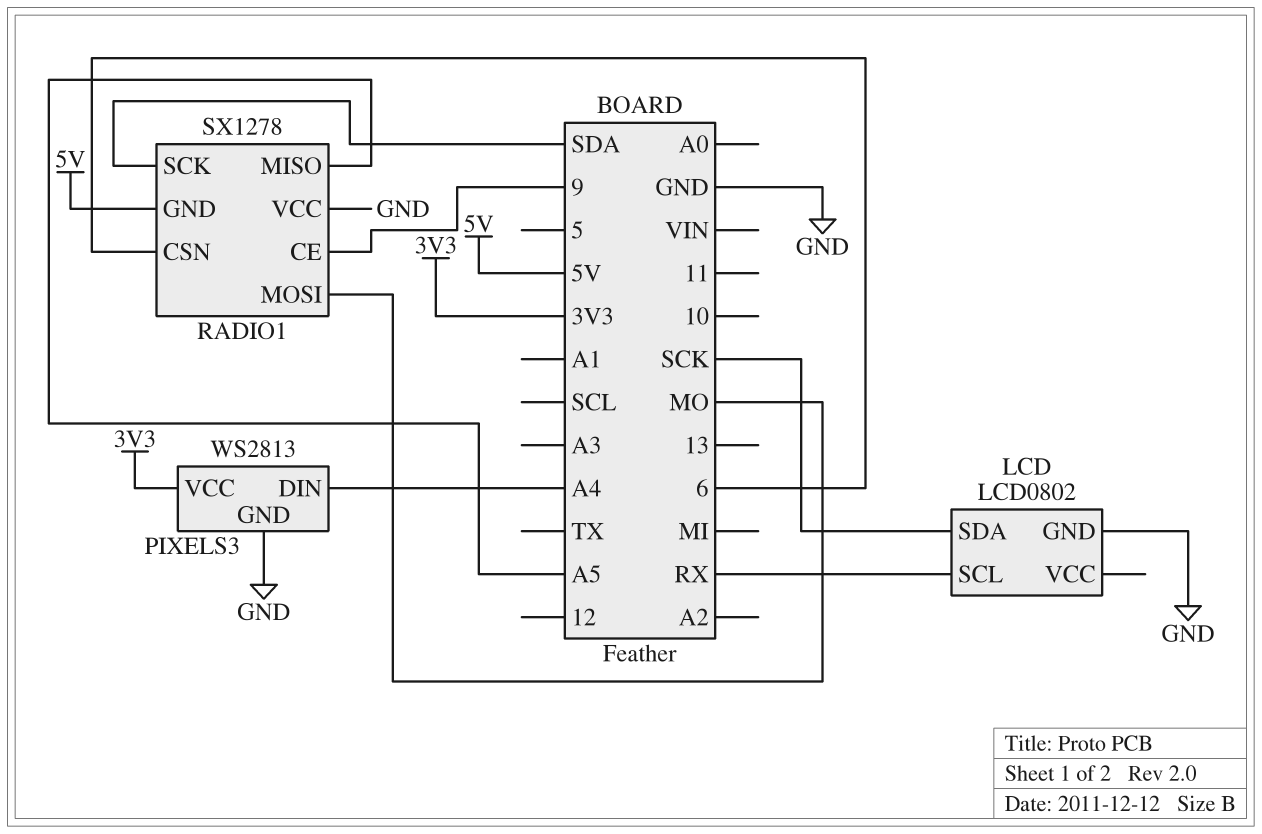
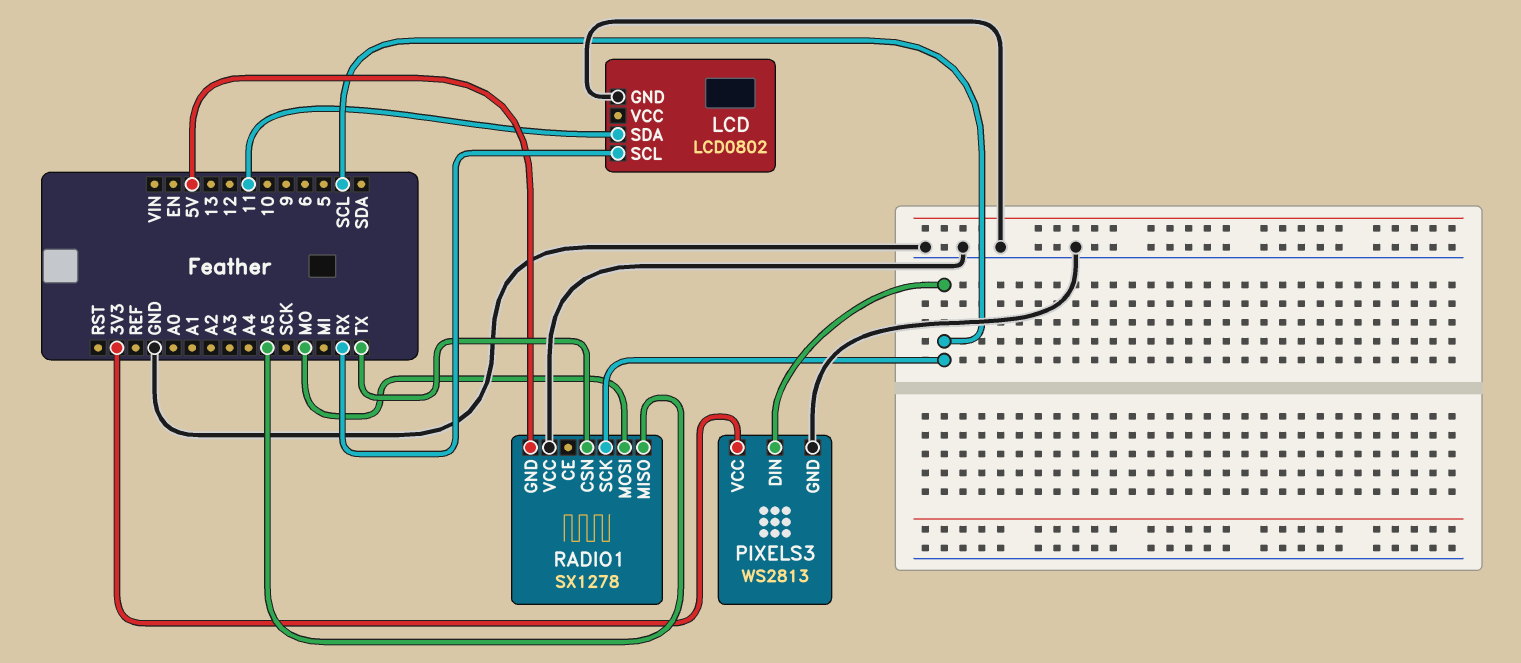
LCD pin SDA: SCK -> 11
PIXELS3 pin DIN: A4 -> SCL
RADIO1 pin CE: 9 -> none
RADIO1 pin CSN: 6 -> TX
RADIO1 pin SCK: SDA -> SCL

